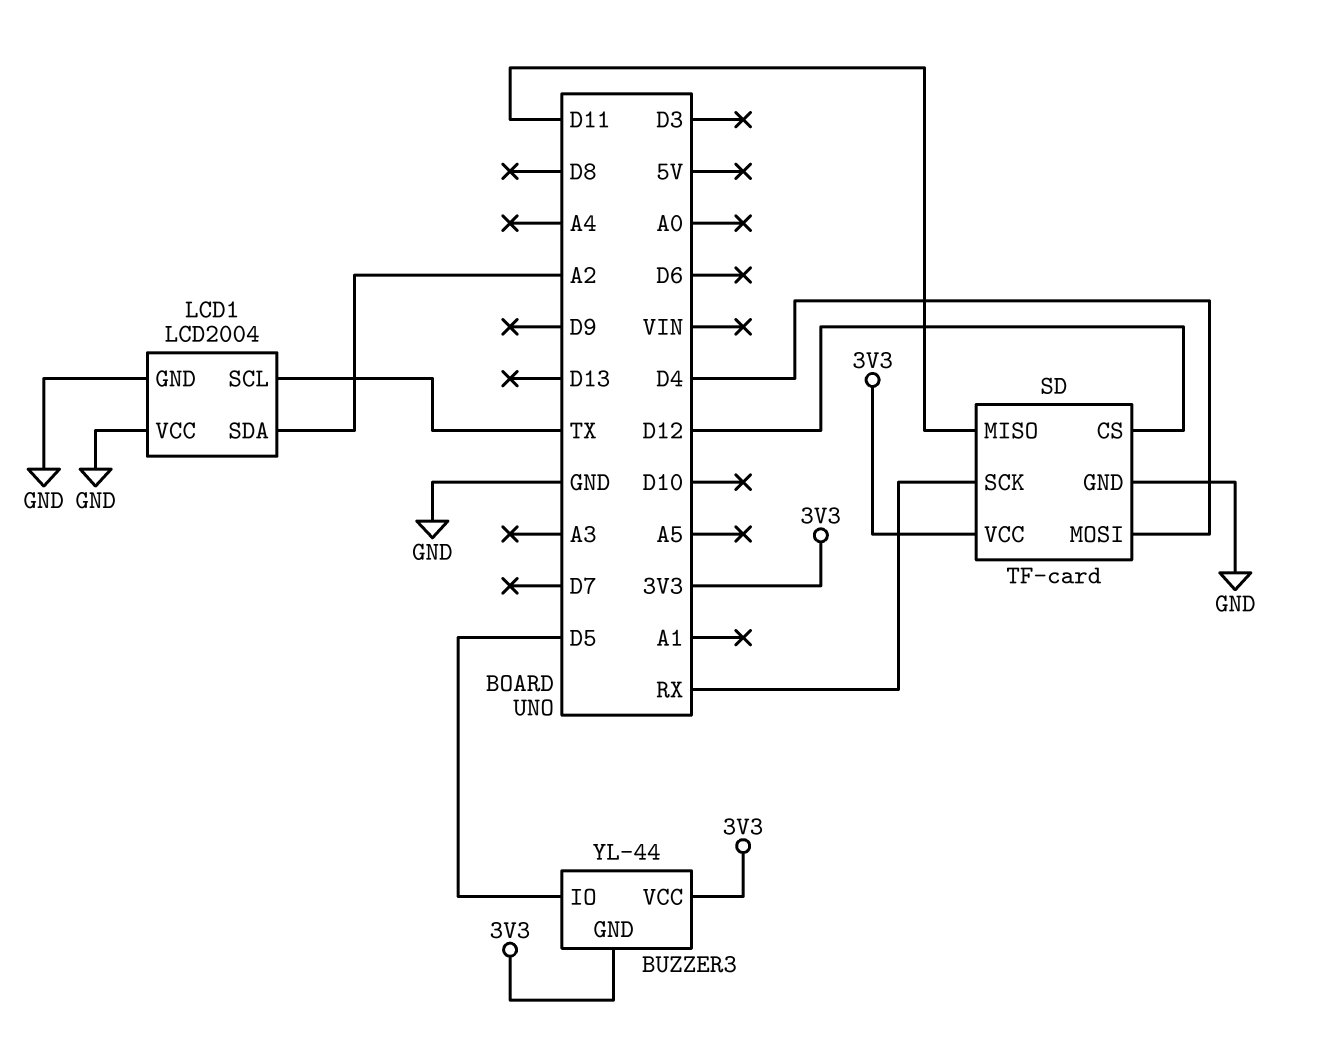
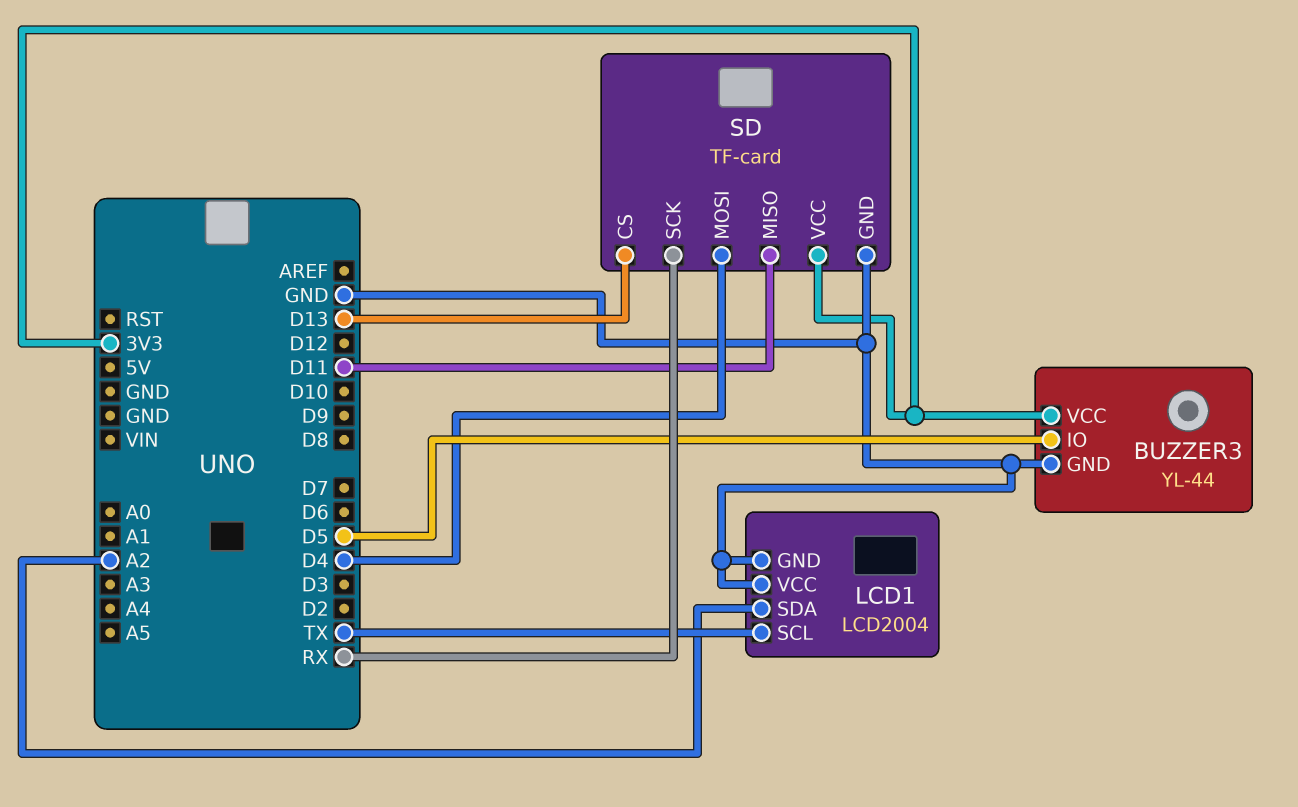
BUZZER3 pin GND: 3V3 -> GND
SD pin CS: D12 -> D13

